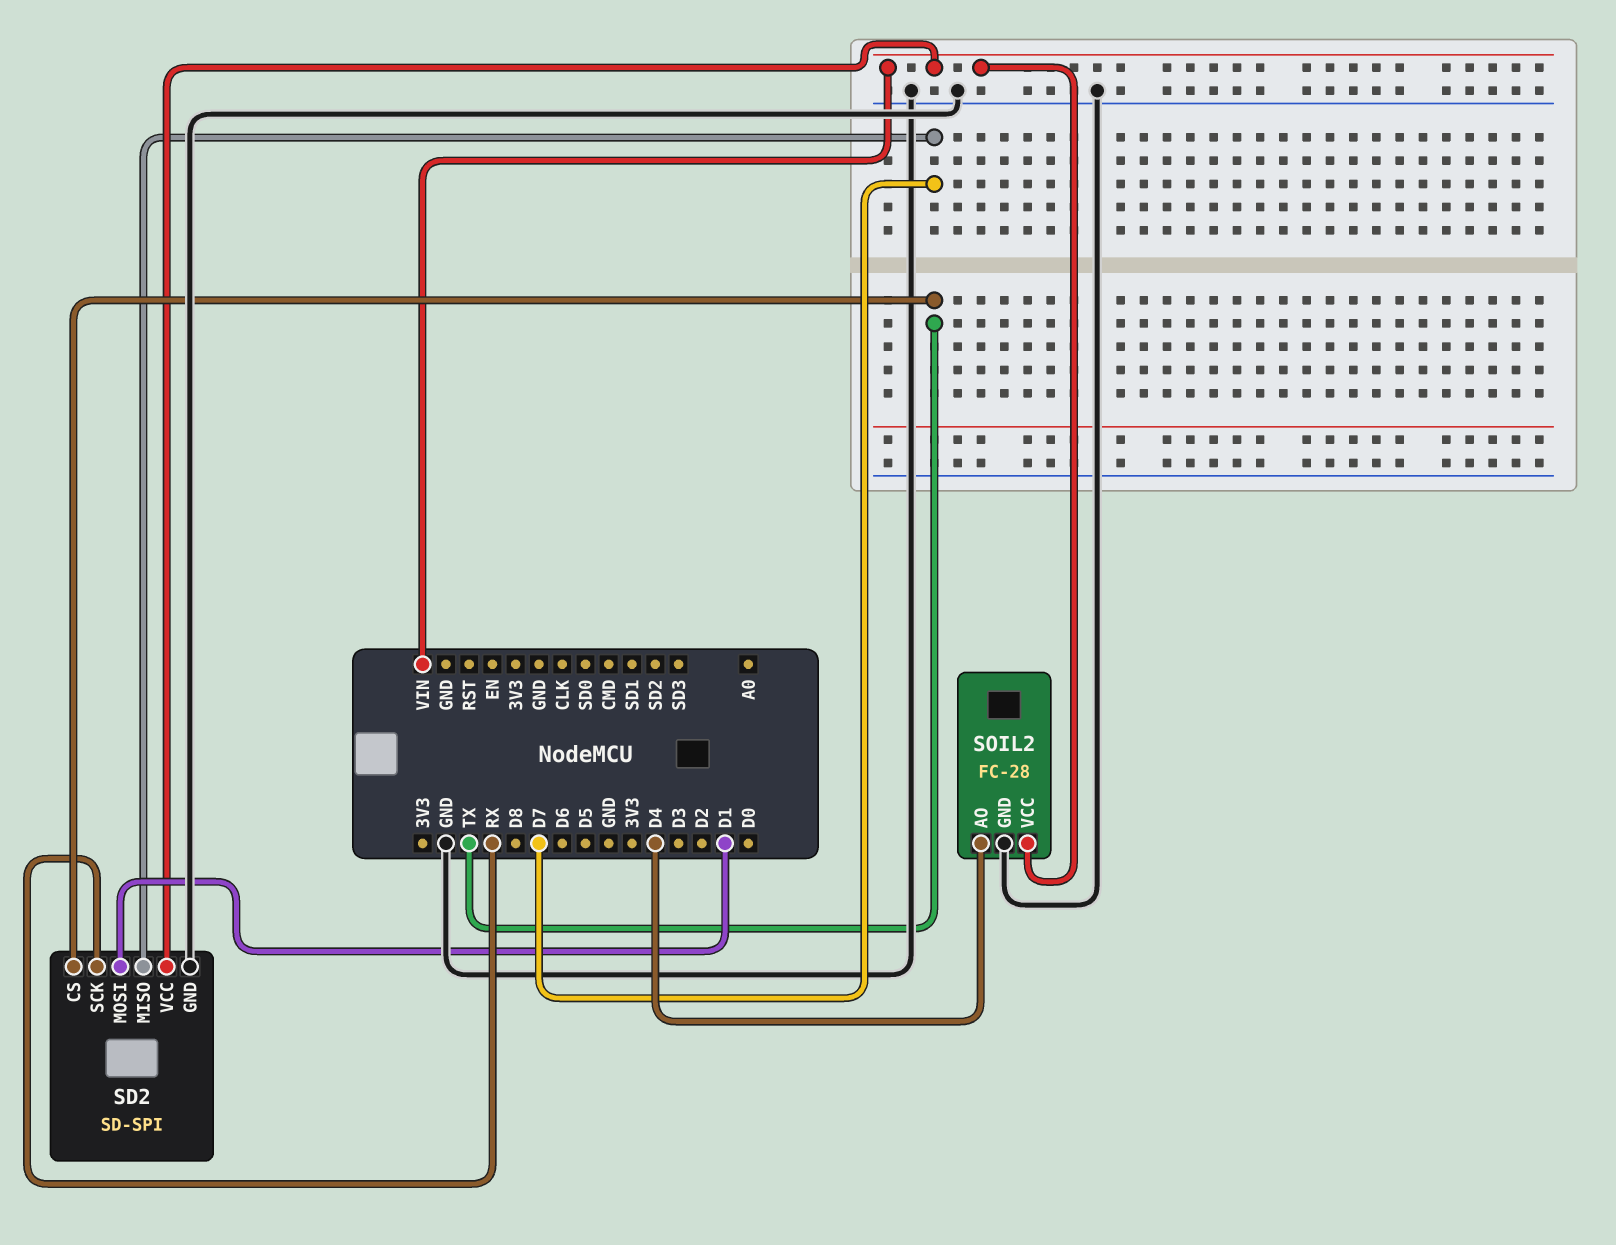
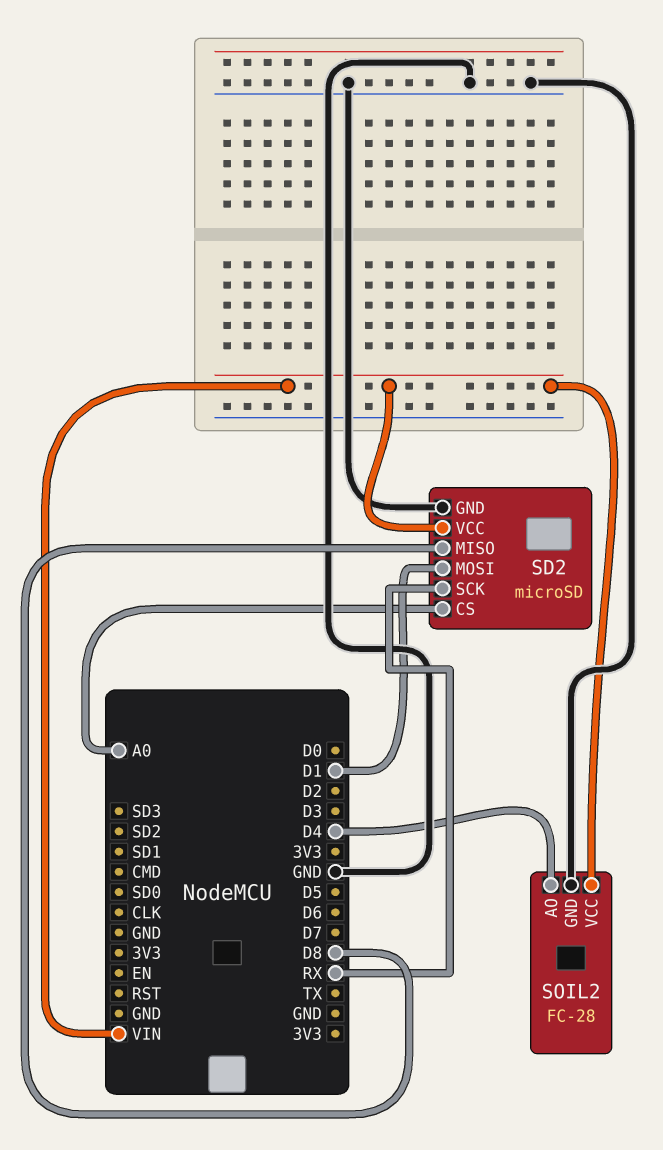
SD2: SD-SPI -> microSD
SD2 pin CS: TX -> A0
SD2 pin MISO: D7 -> D8

